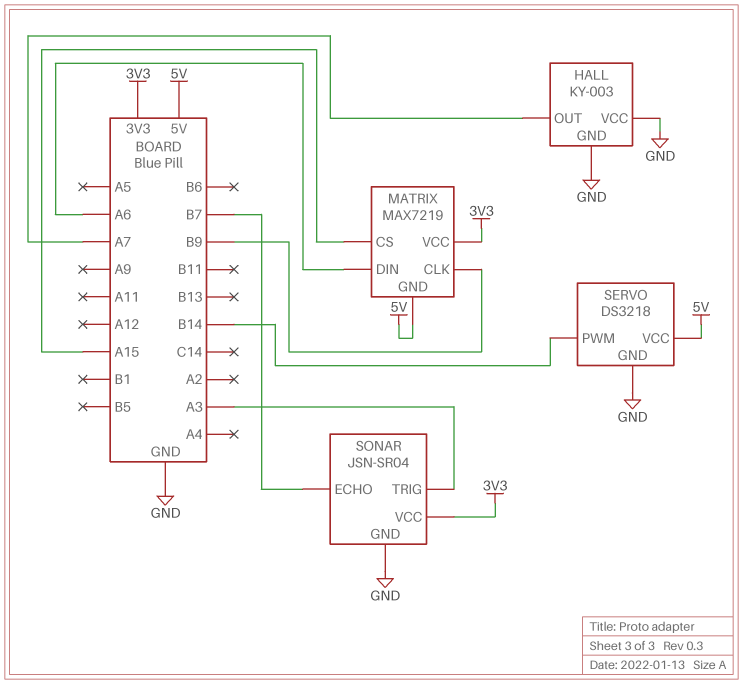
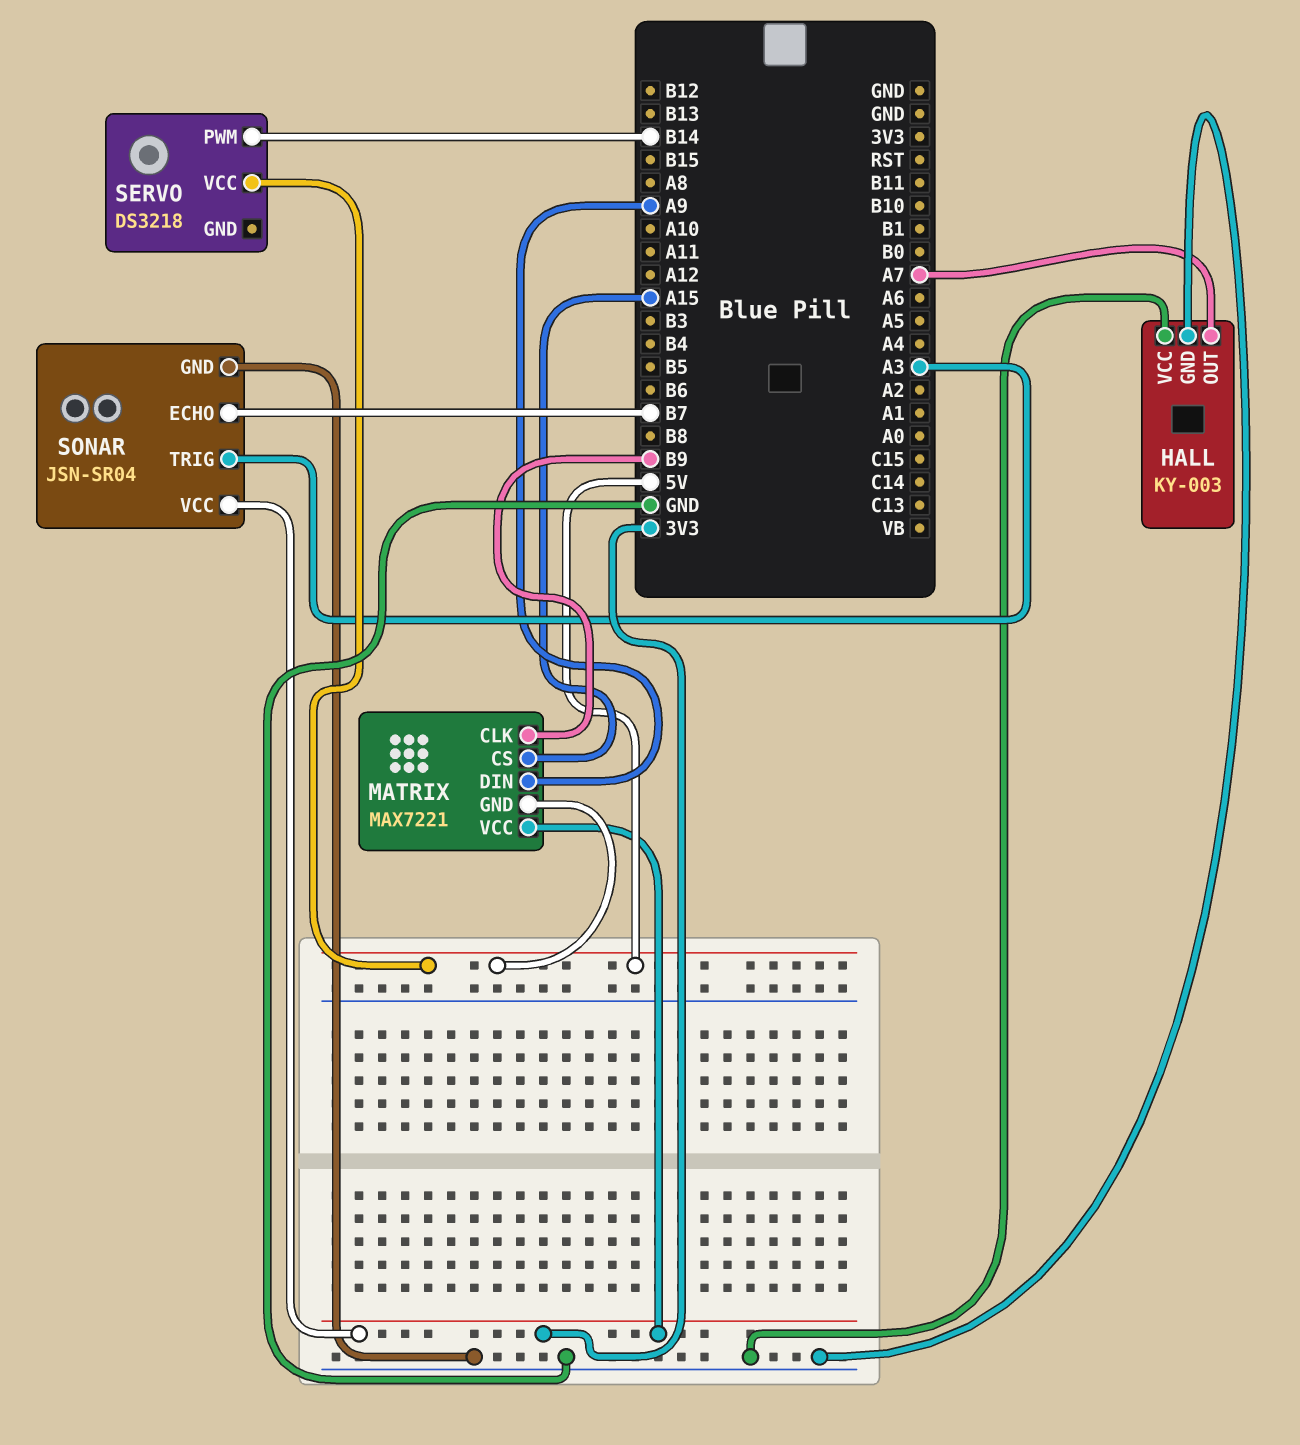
MATRIX: MAX7219 -> MAX7221
MATRIX pin DIN: A6 -> A9
SERVO pin GND: GND -> none

